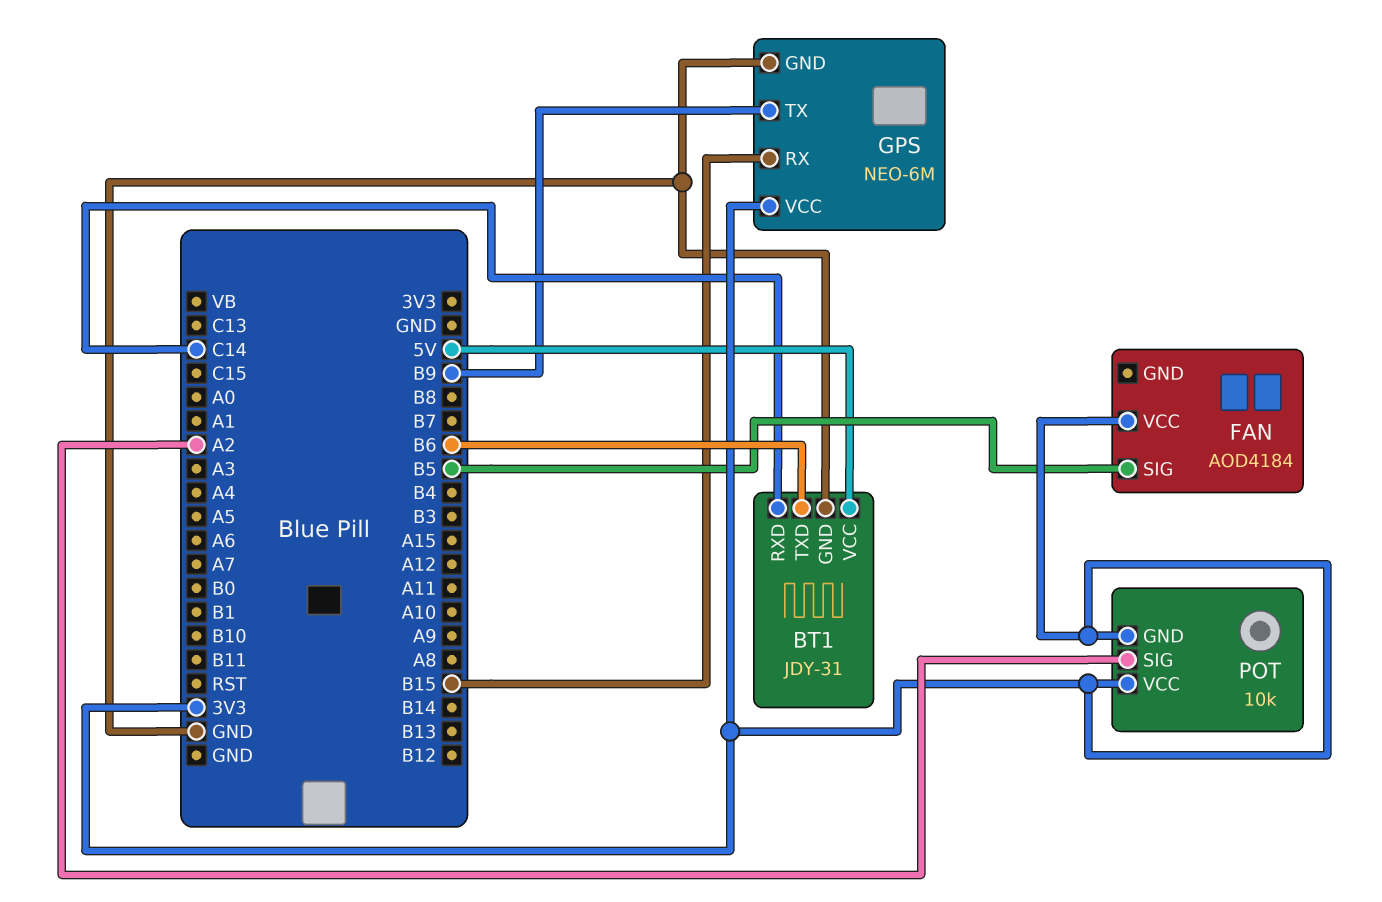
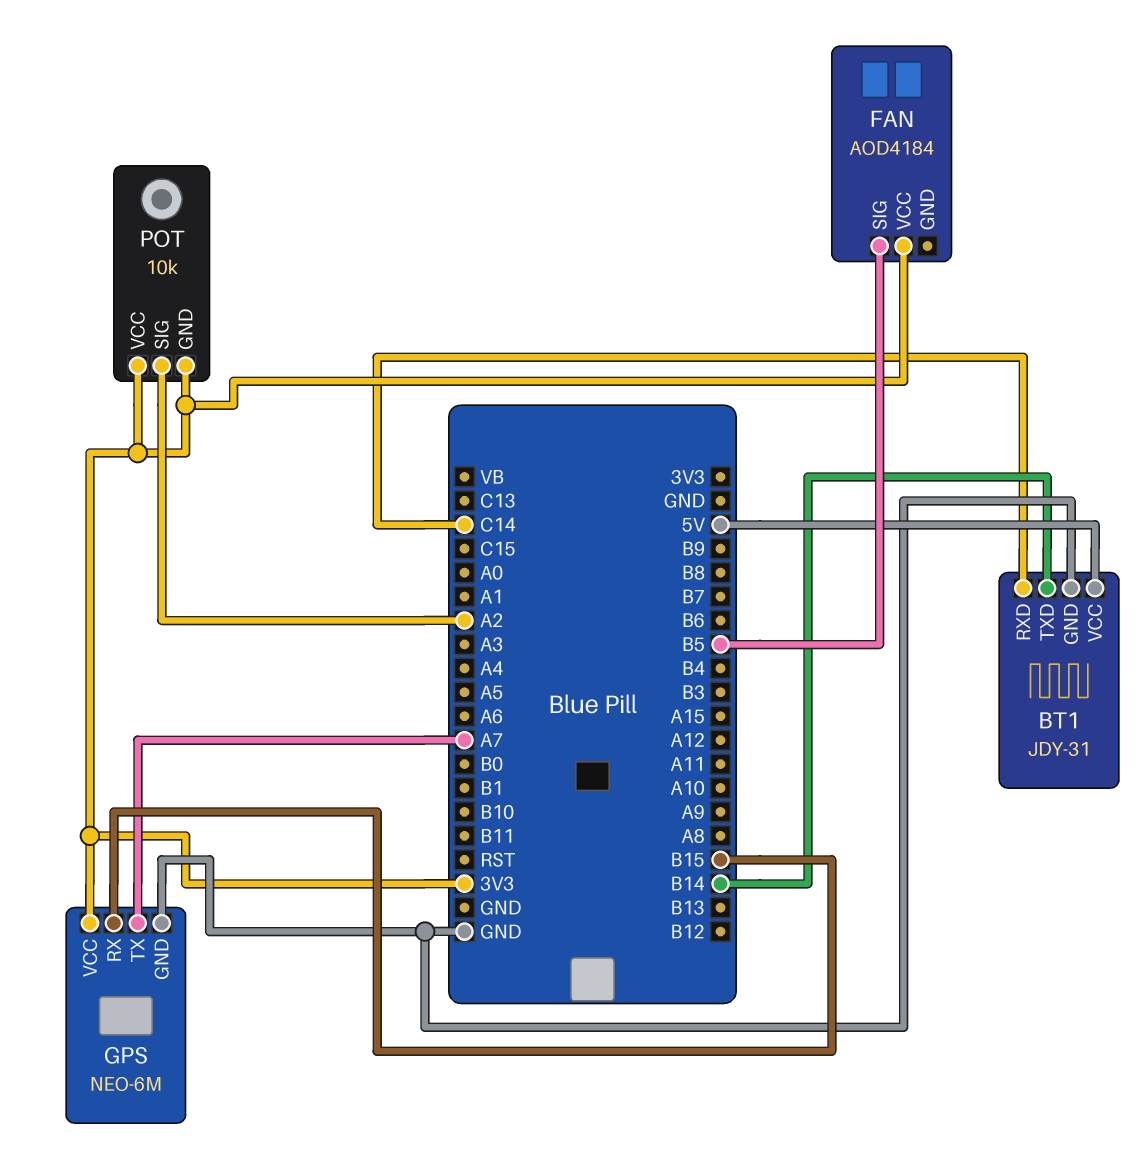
BT1 pin TXD: B6 -> B14
GPS pin TX: B9 -> A7

